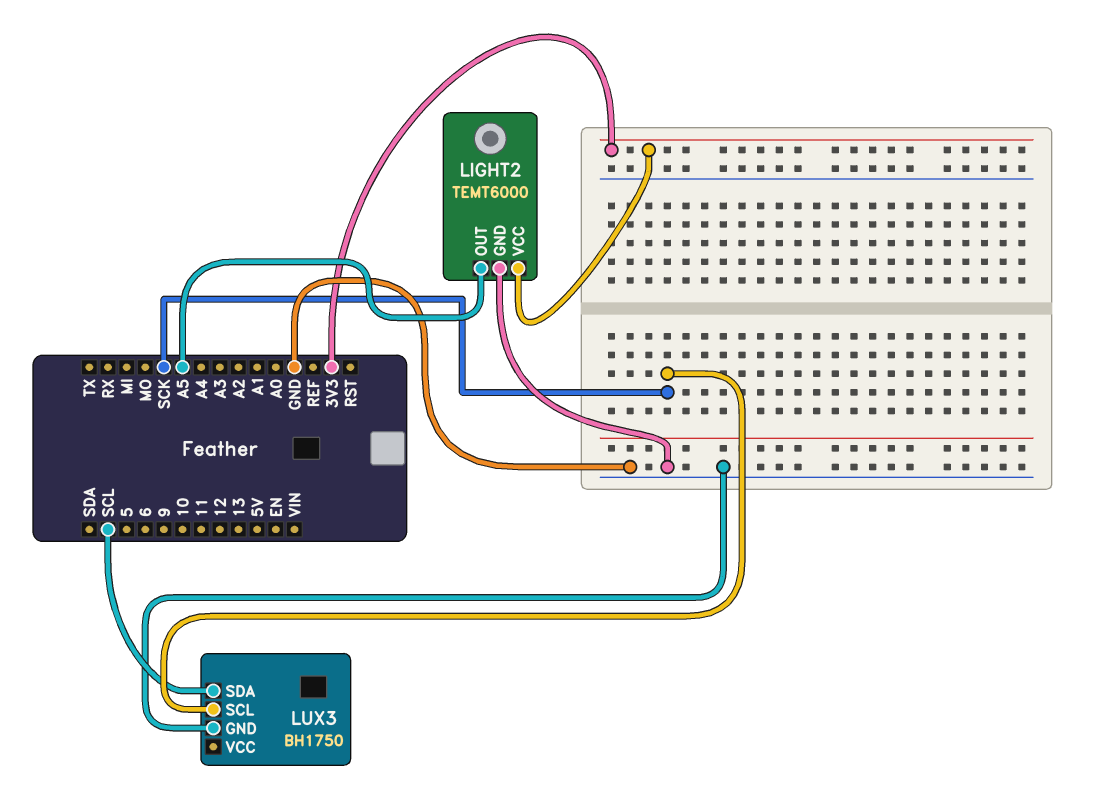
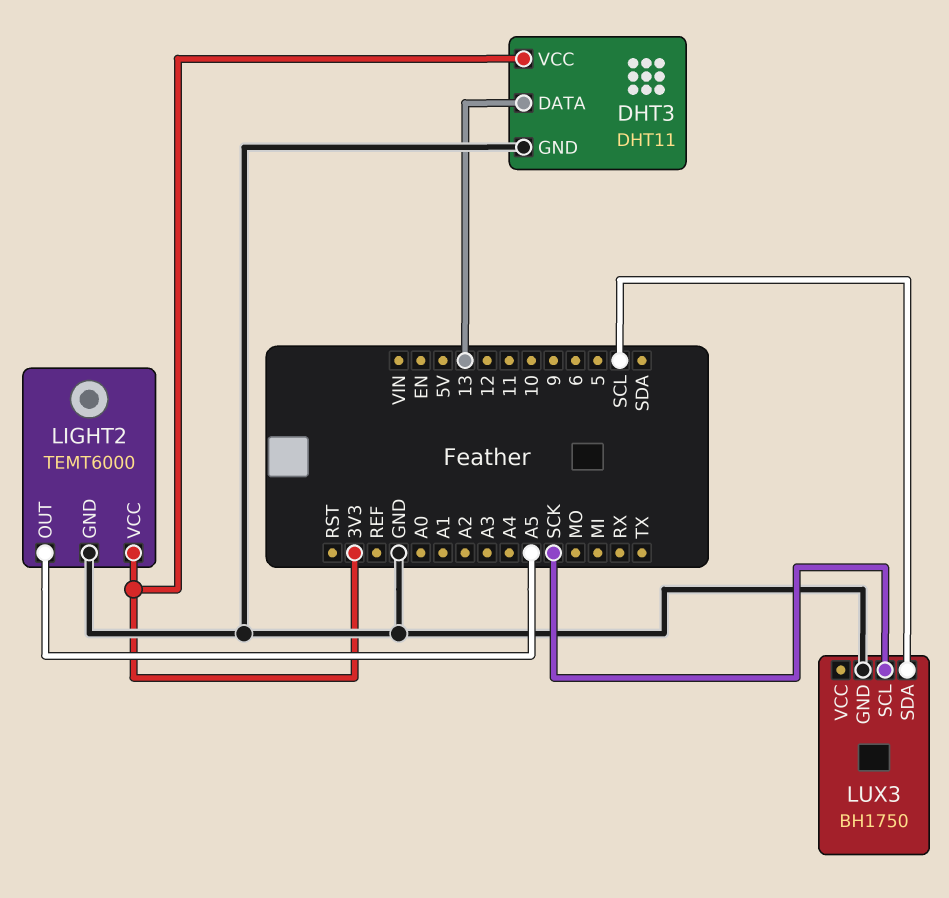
DHT3: none -> DHT11
DHT3 pin DATA: none -> 13
DHT3 pin GND: none -> GND
DHT3 pin VCC: none -> 3V3

